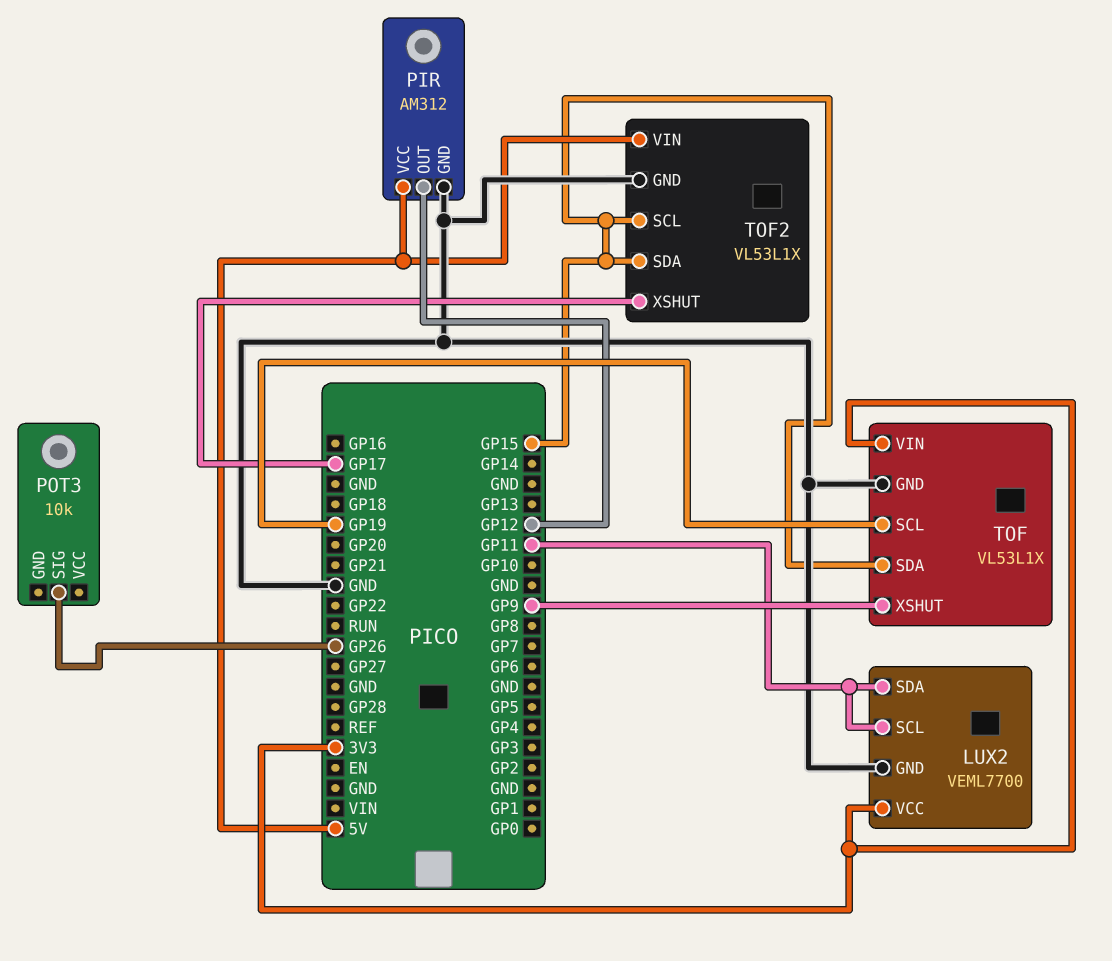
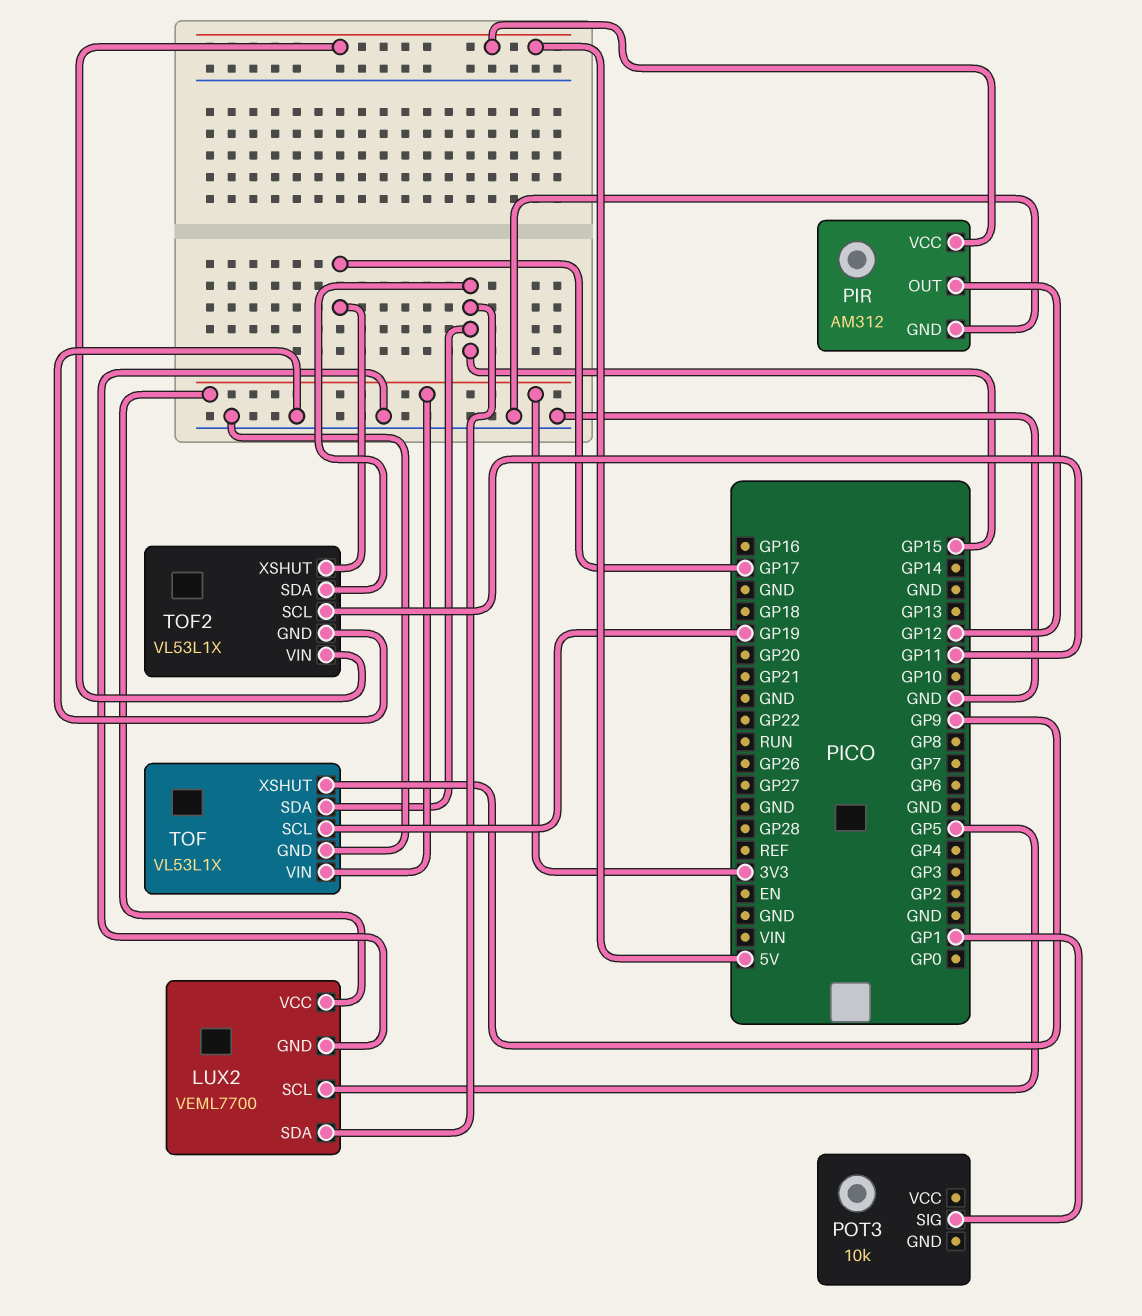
LUX2 pin SCL: GP11 -> GP5
LUX2 pin SDA: GP11 -> GP15
POT3 pin SIG: GP26 -> GP1
TOF2 pin SCL: GP15 -> GP11

